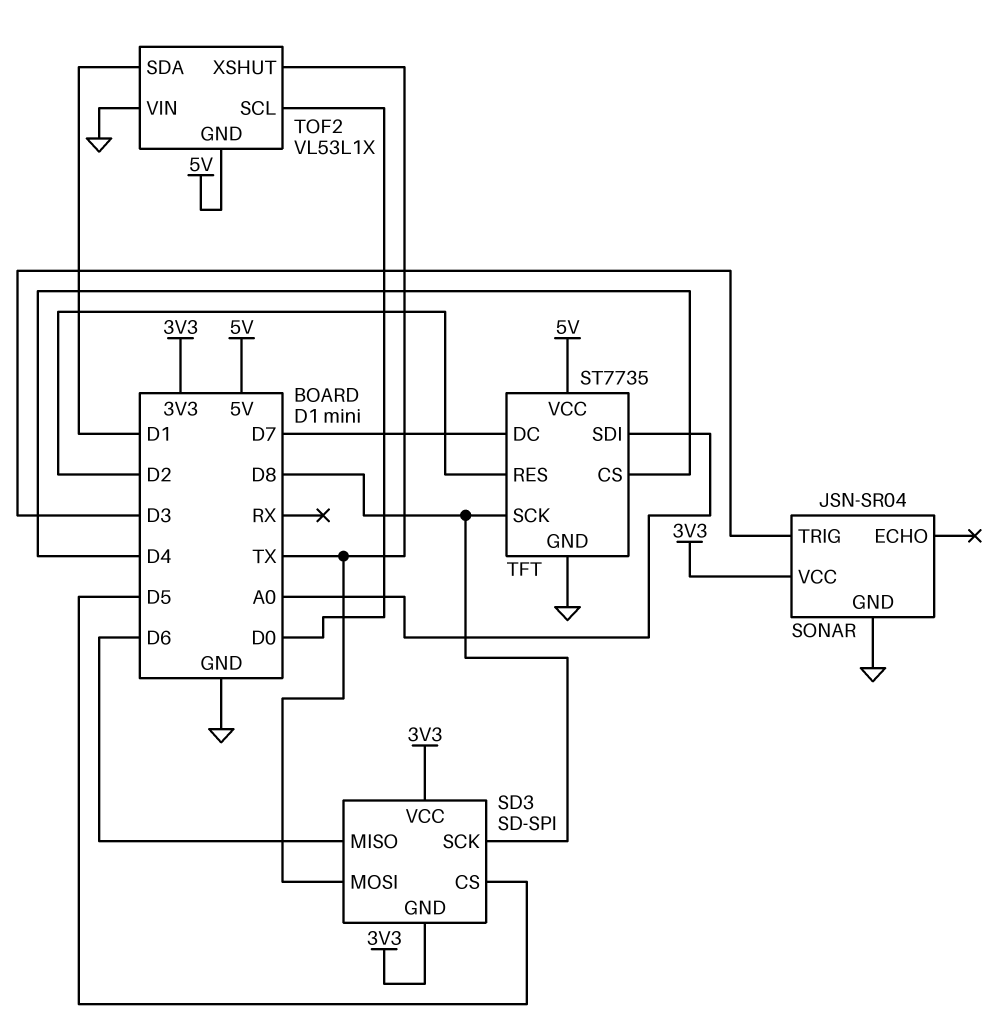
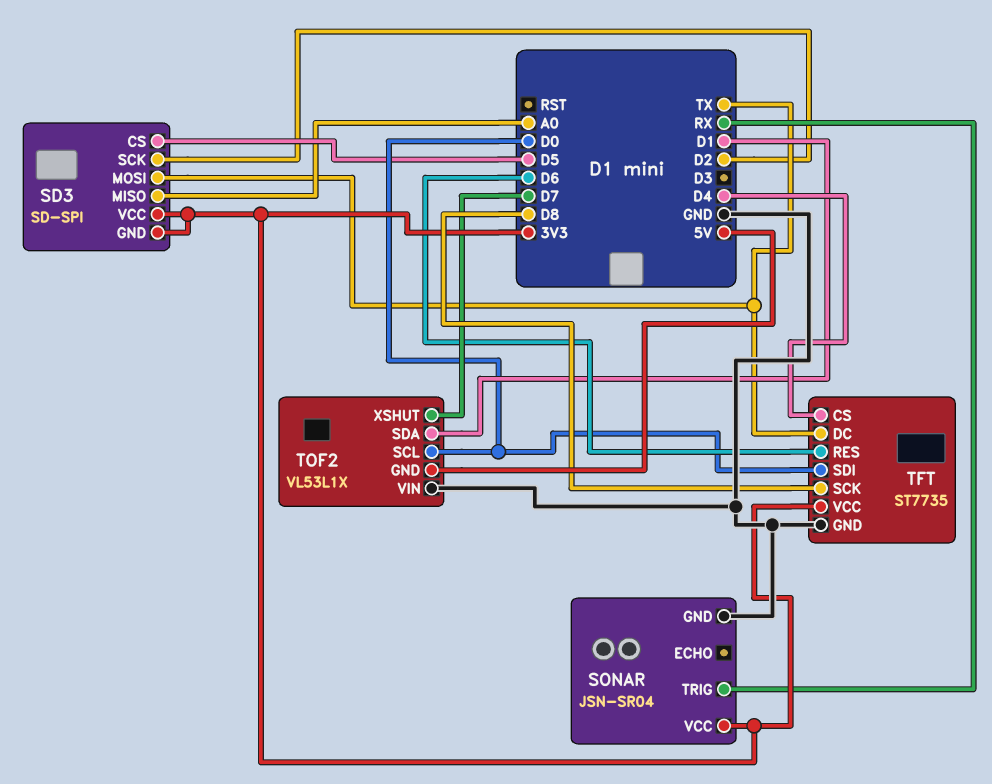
SD3 pin MISO: D6 -> A0
SD3 pin SCK: D8 -> D2
SONAR pin TRIG: D3 -> RX
TFT pin DC: D7 -> TX
TFT pin RES: D2 -> D6
TFT pin SDI: A0 -> D0
TFT pin VCC: 5V -> 3V3
TOF2 pin XSHUT: TX -> D7

